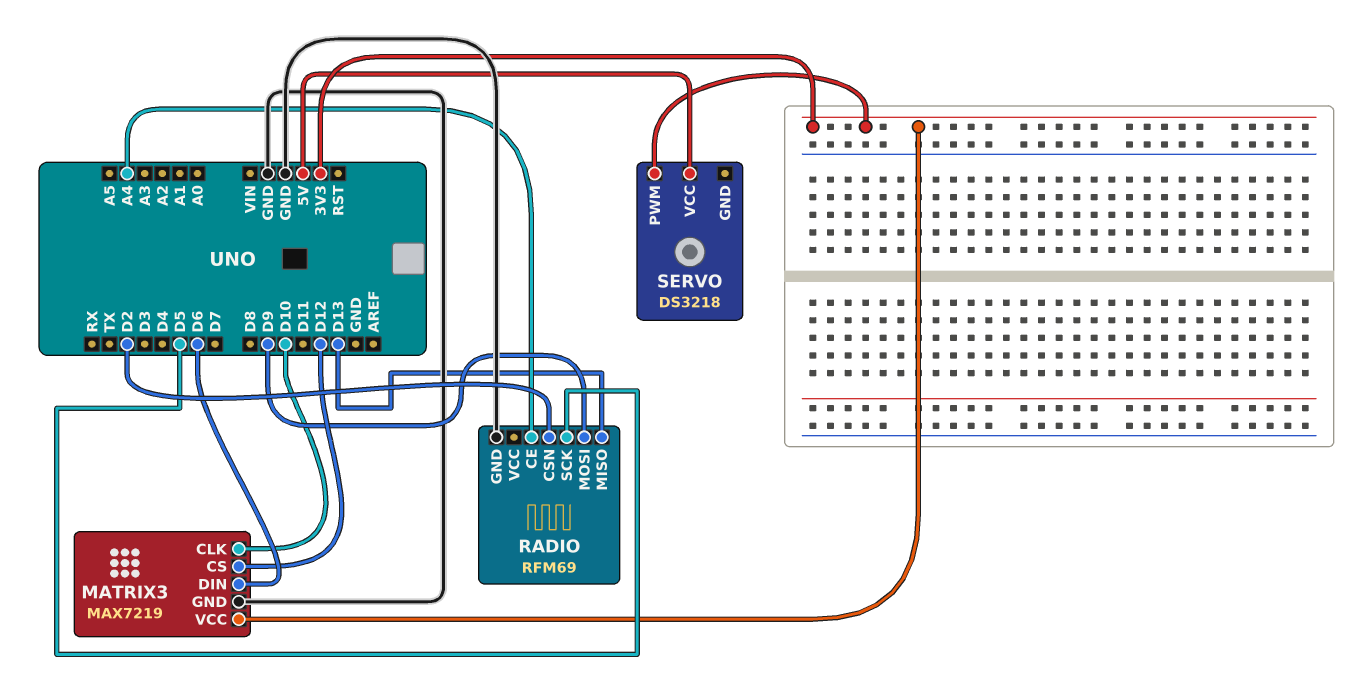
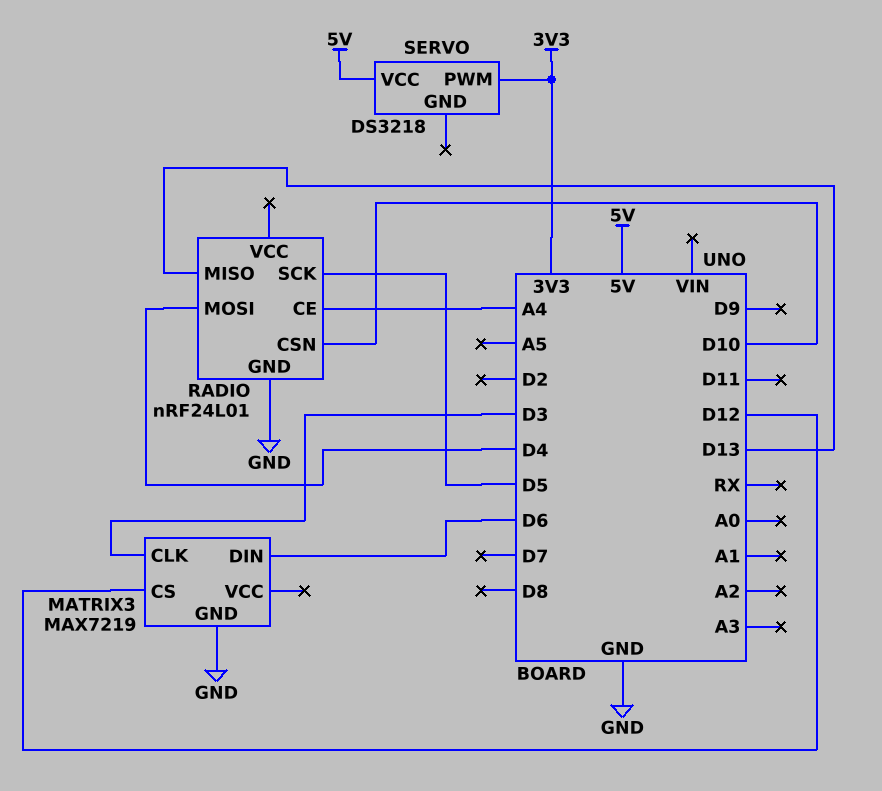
MATRIX3 pin CLK: D10 -> D3
MATRIX3 pin VCC: 3V3 -> none
RADIO: RFM69 -> nRF24L01
RADIO pin CSN: D2 -> D10
RADIO pin MOSI: D9 -> D4

